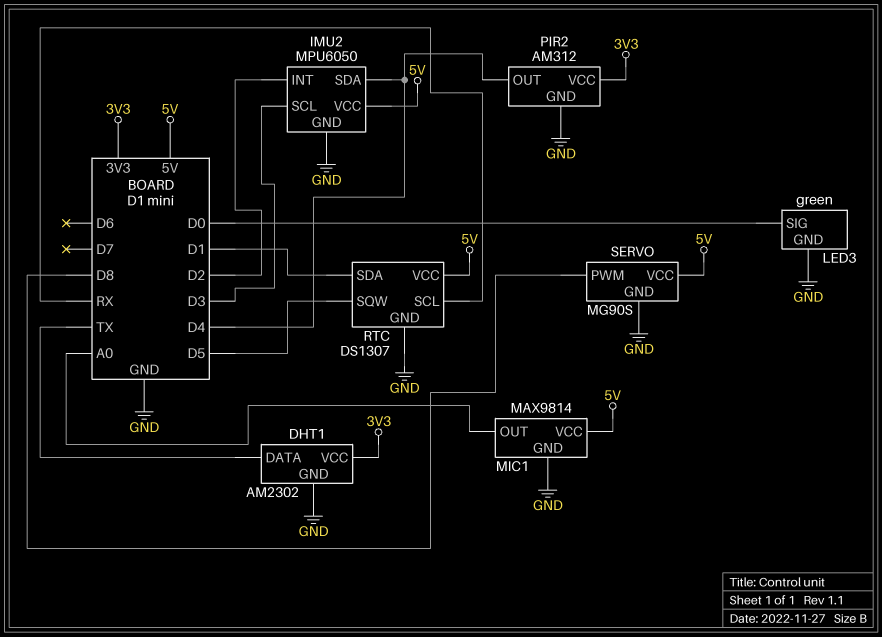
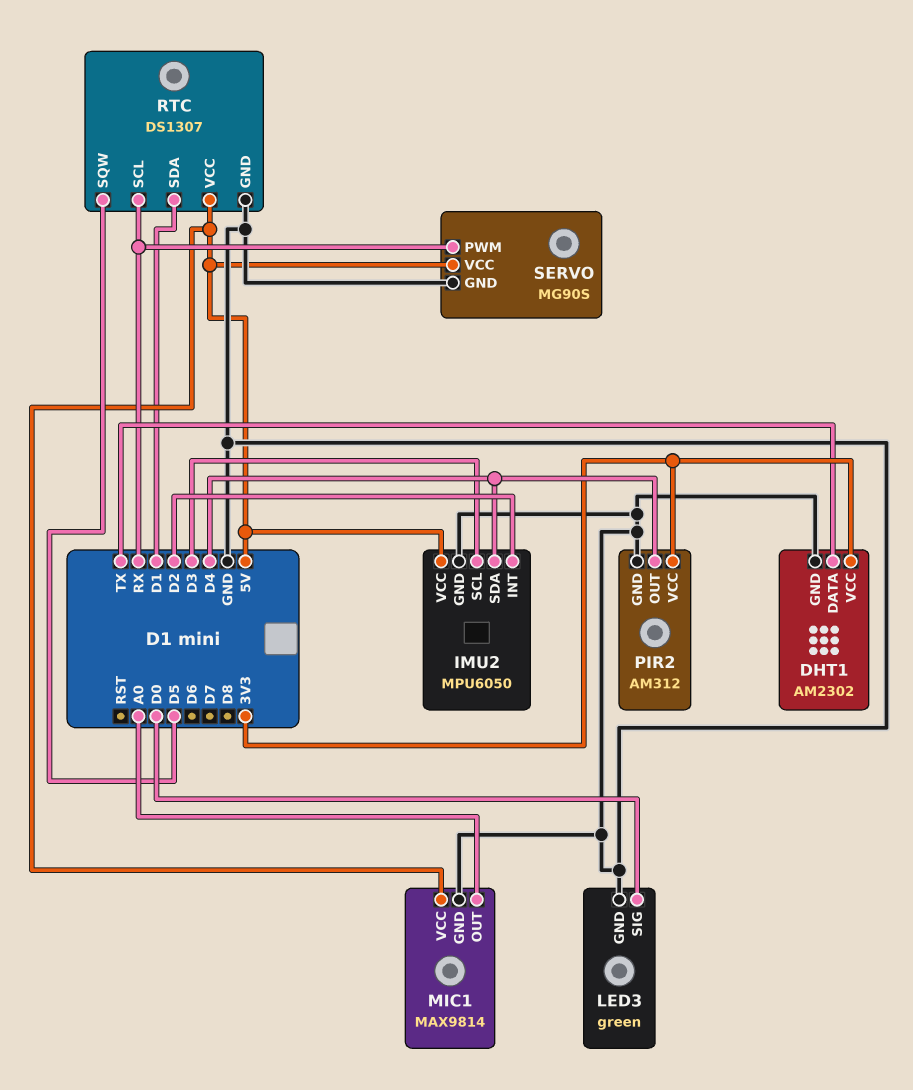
SERVO pin PWM: D8 -> RX

